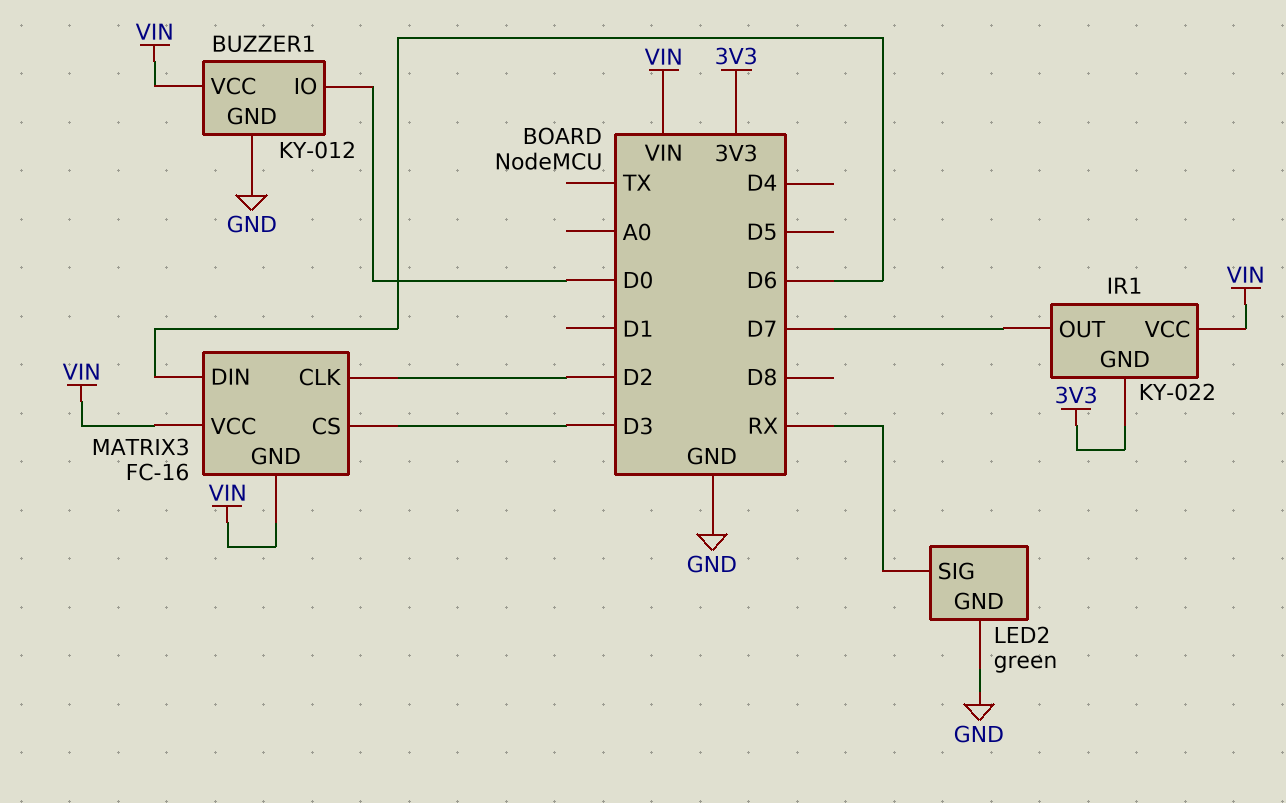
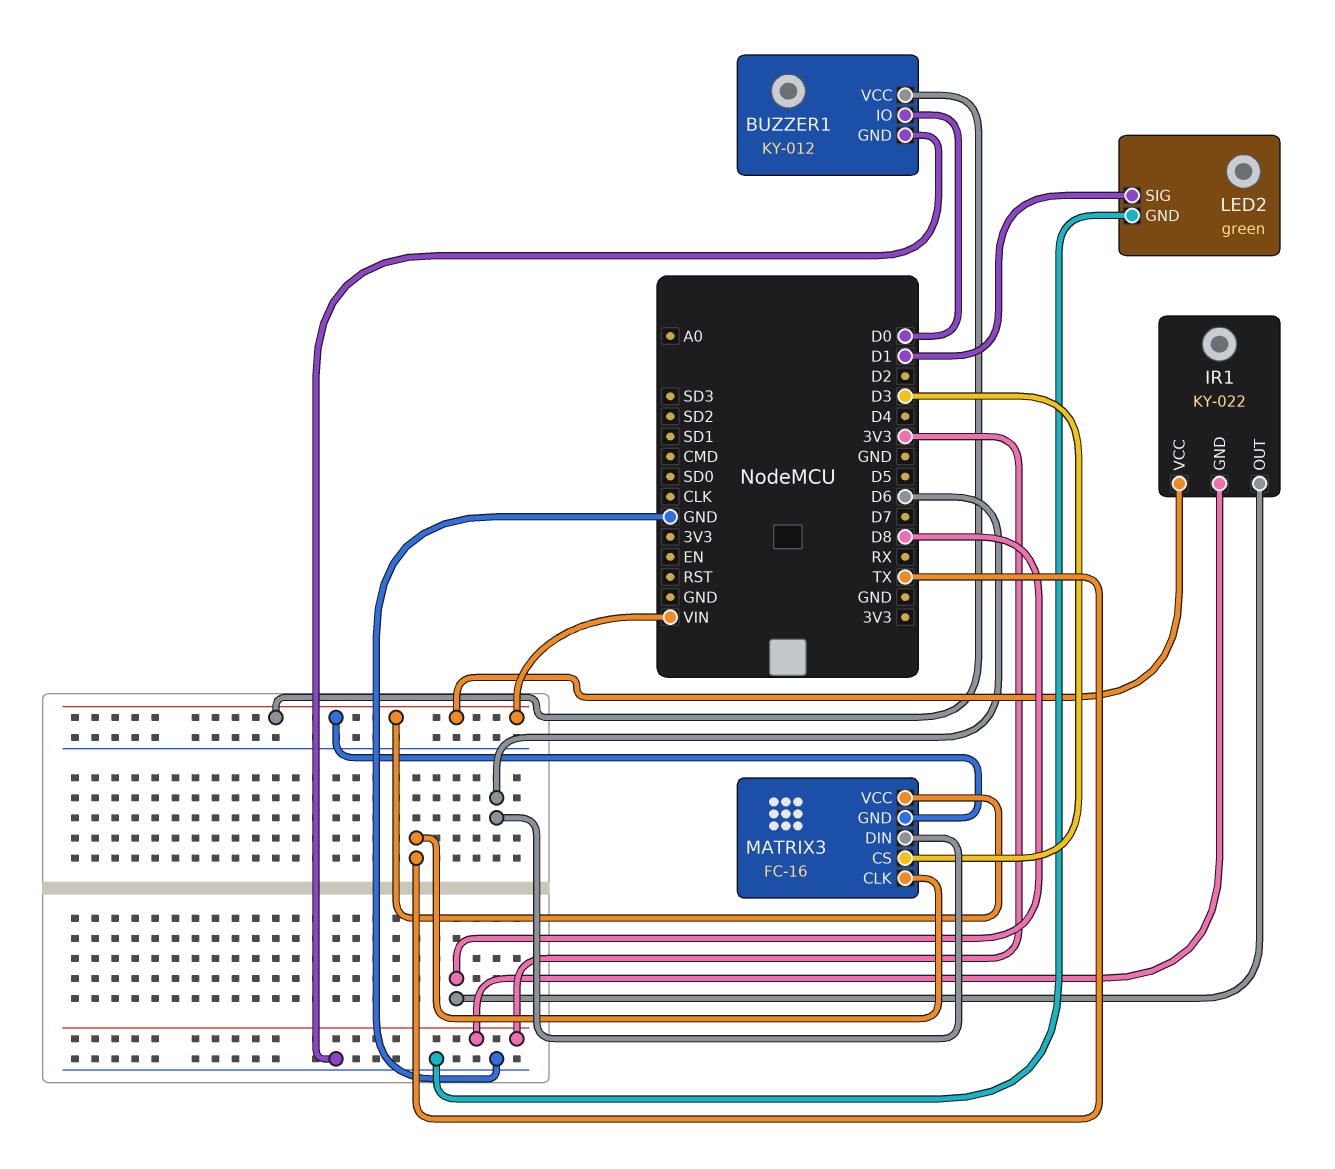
IR1 pin OUT: D7 -> D8
LED2 pin SIG: RX -> D1
MATRIX3 pin CLK: D2 -> TX

